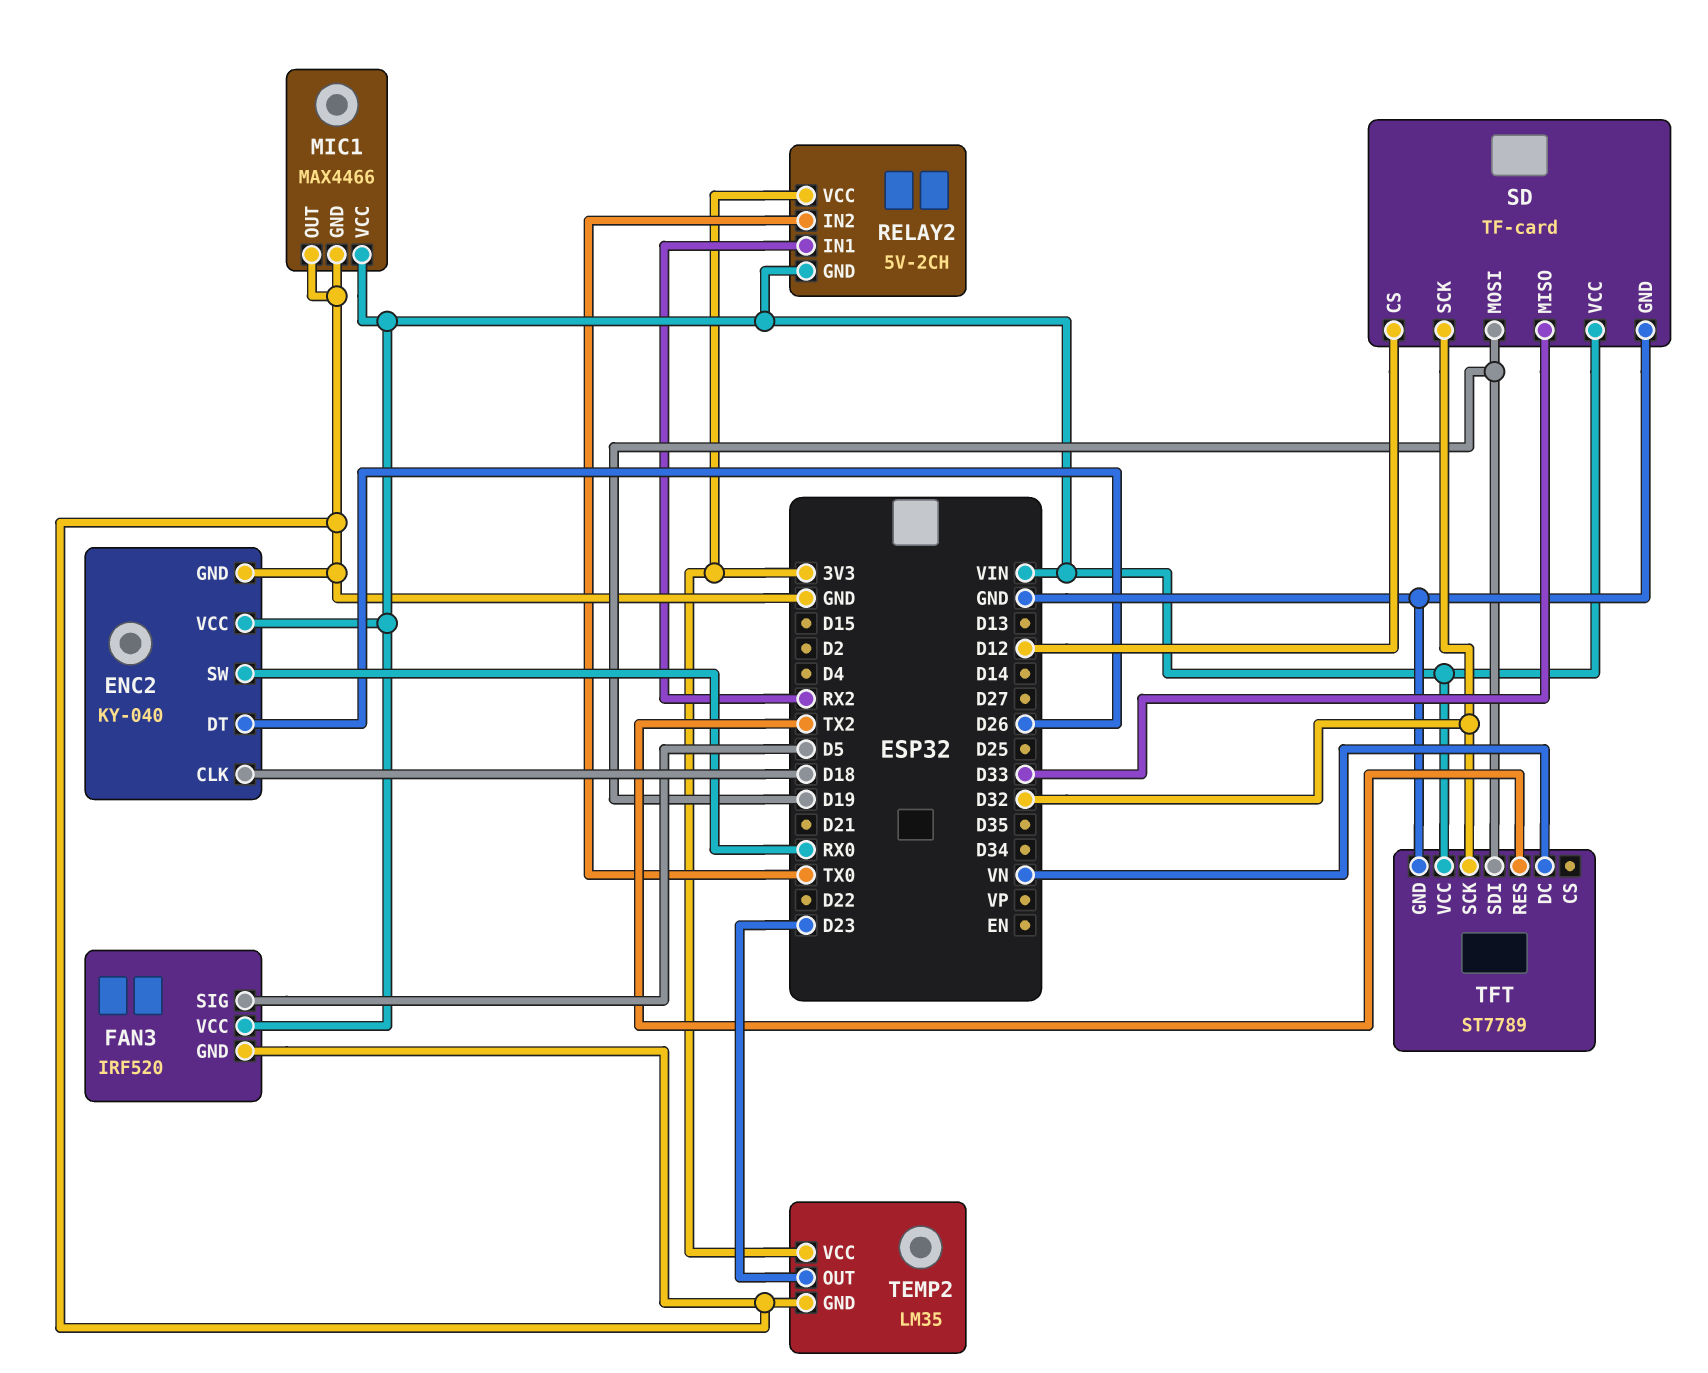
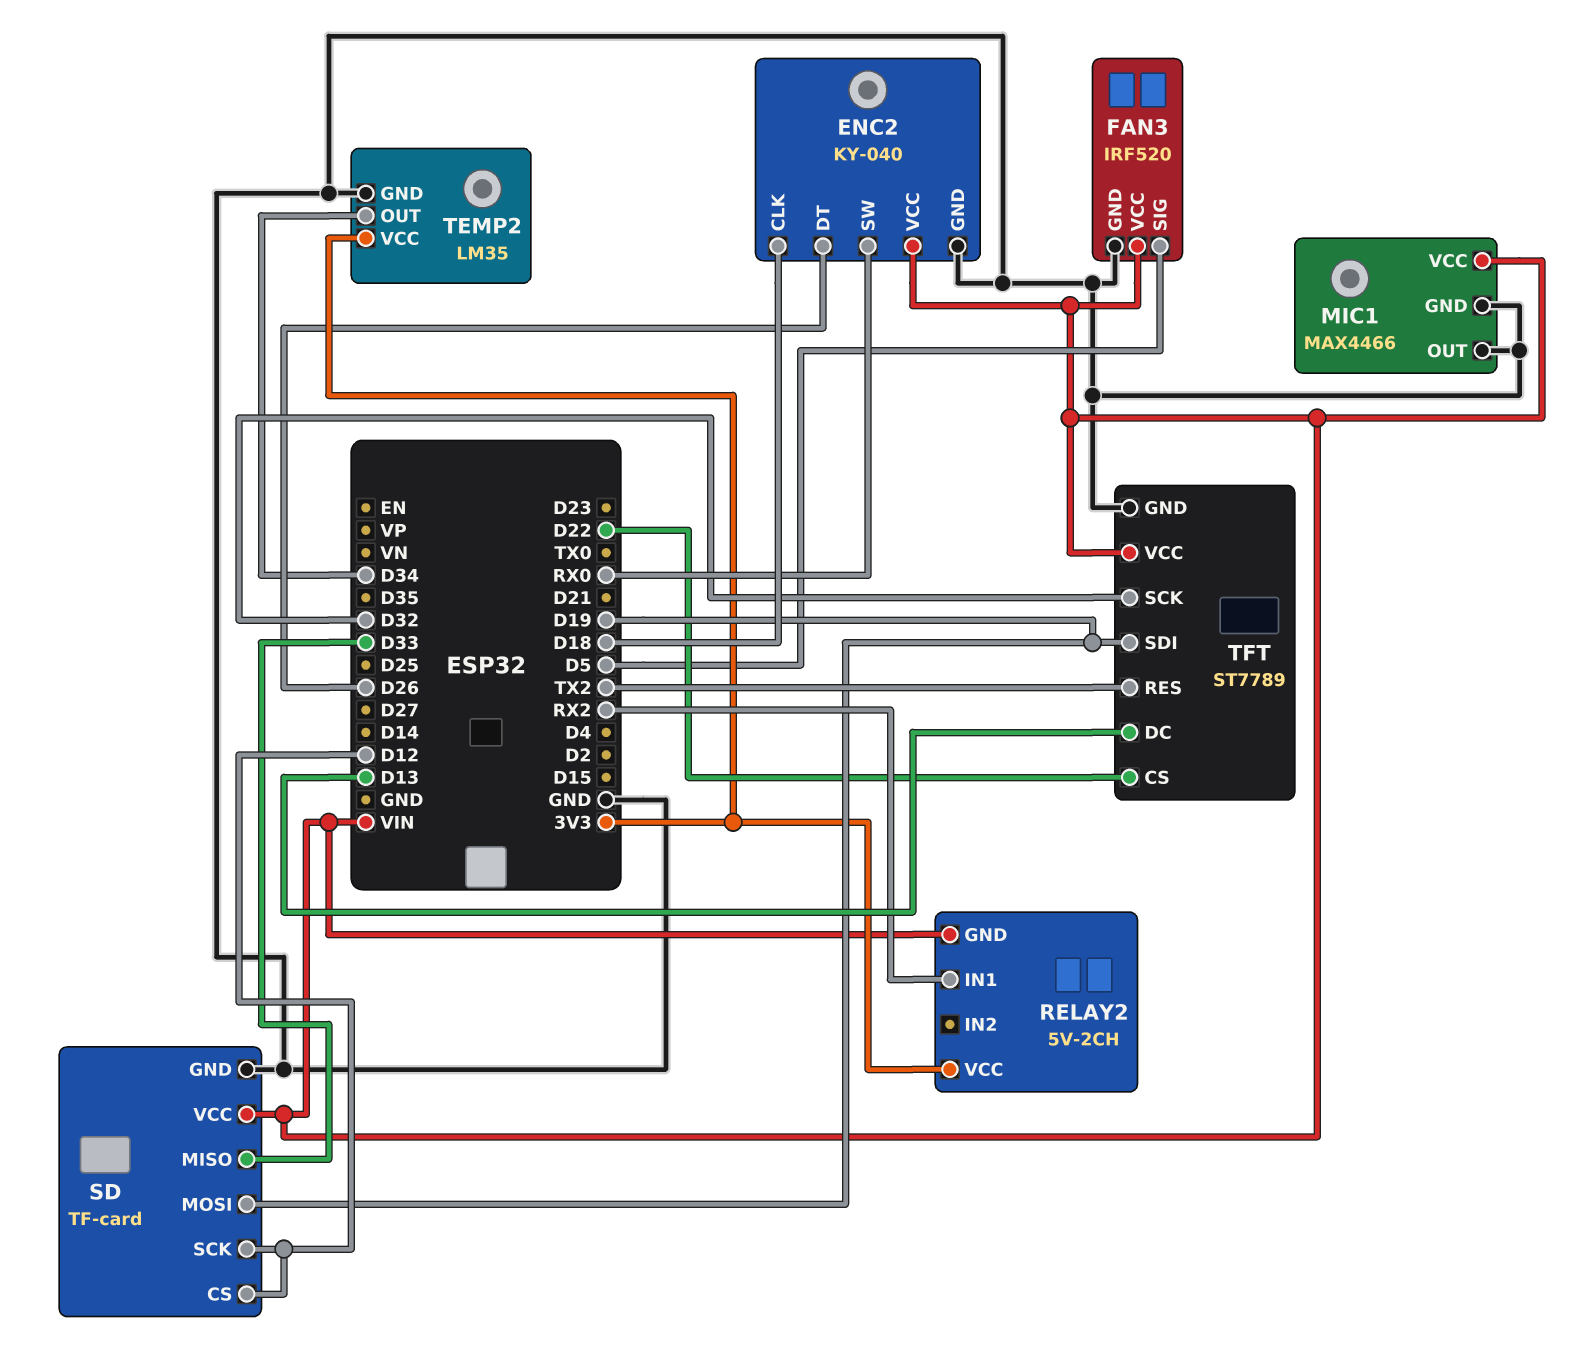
RELAY2 pin IN2: TX0 -> none
SD pin SCK: D32 -> D12
TEMP2 pin OUT: D23 -> D34
TFT pin CS: none -> D22
TFT pin DC: VN -> D13

